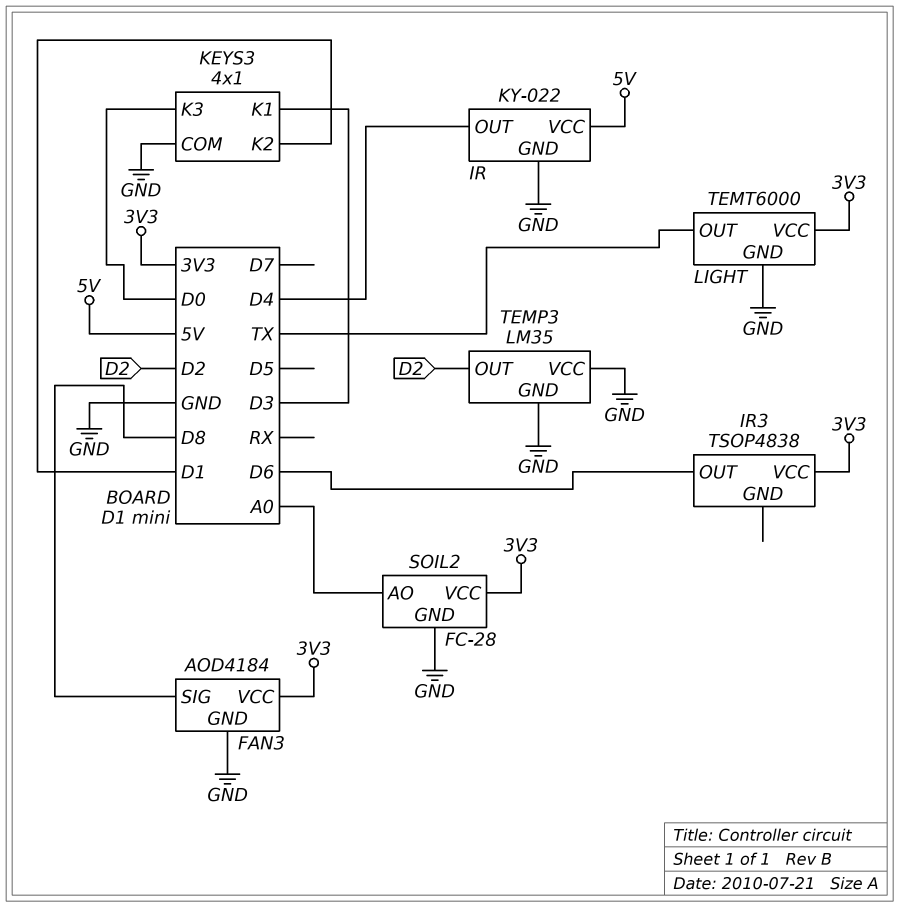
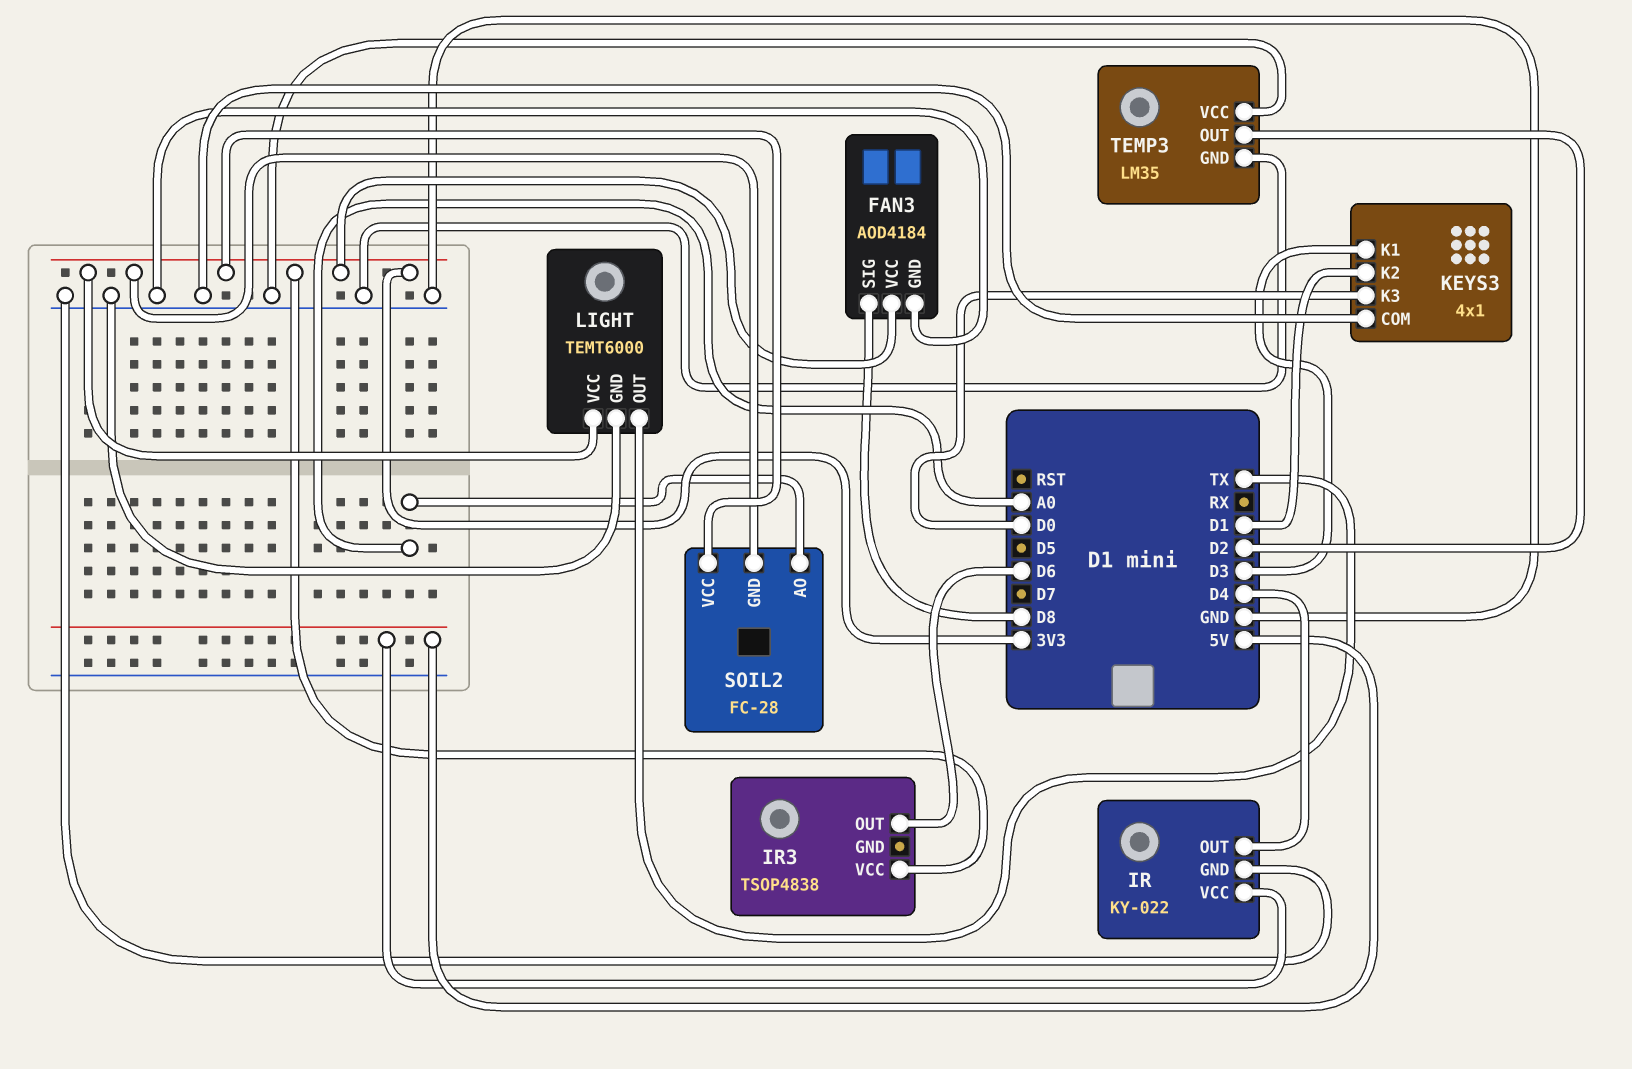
SOIL2 pin GND: GND -> 3V3

